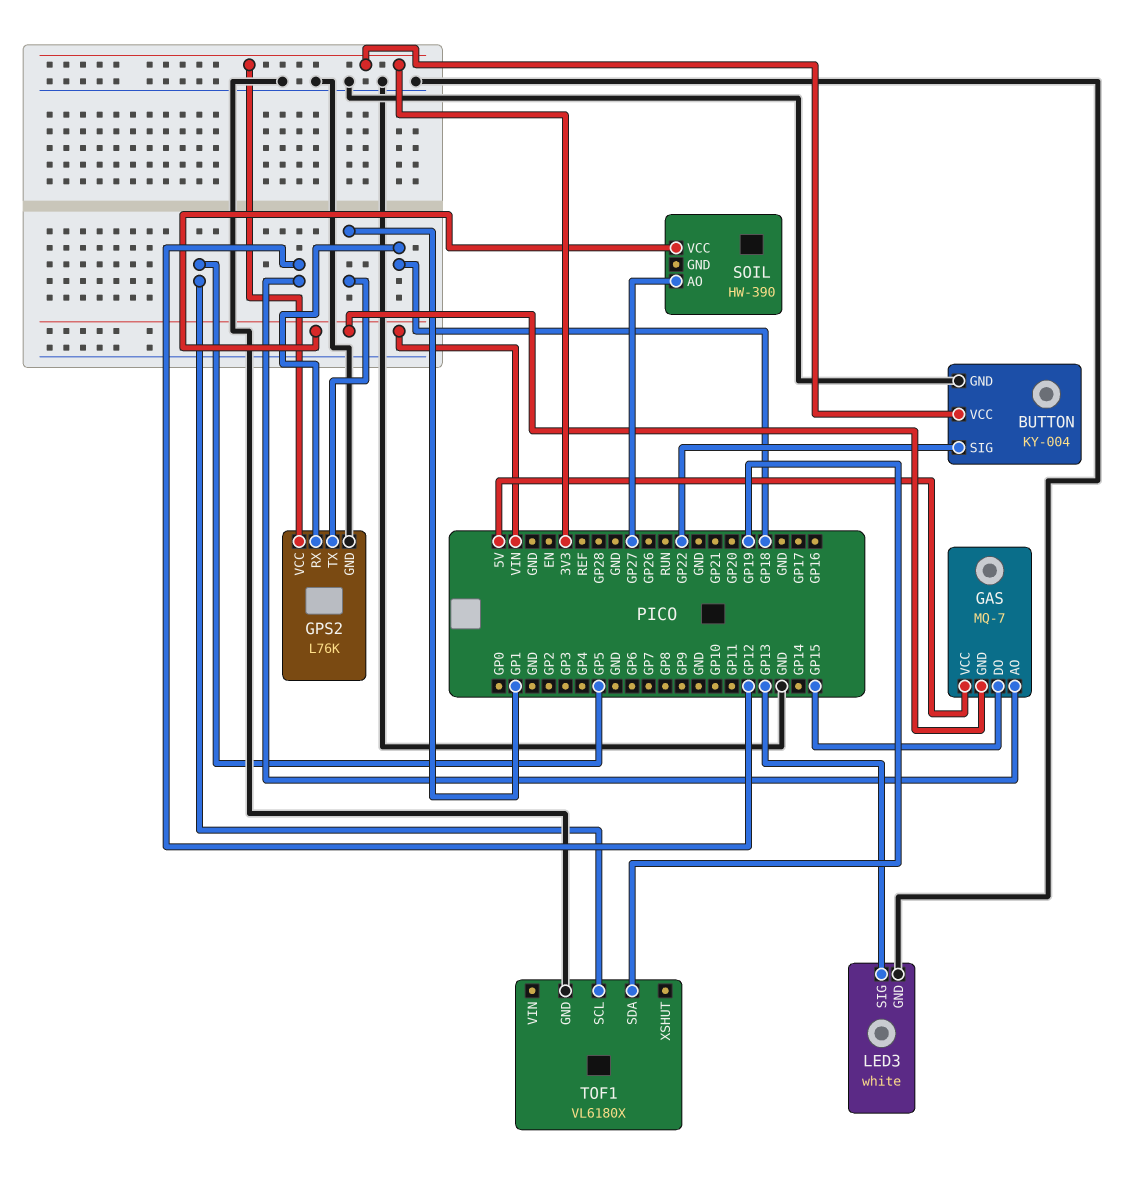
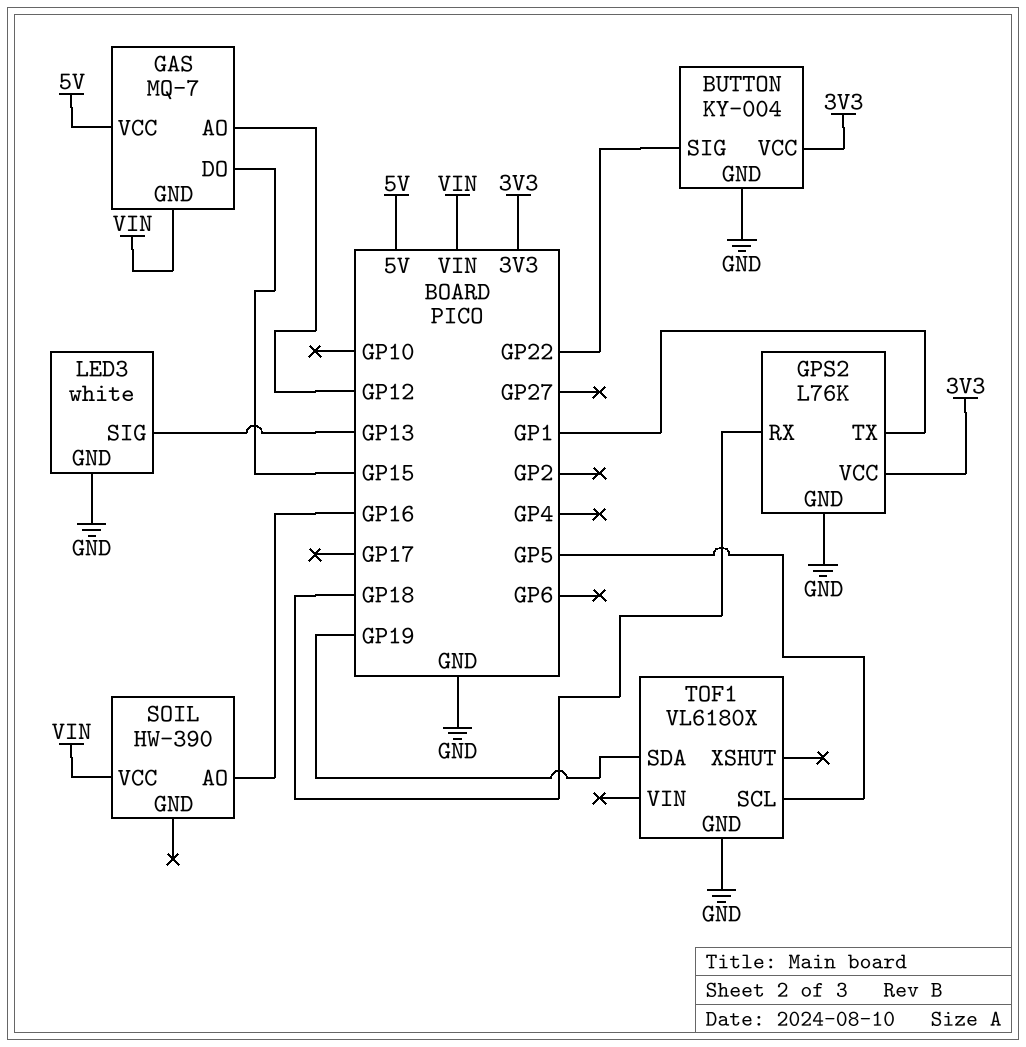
SOIL pin AO: GP27 -> GP16

